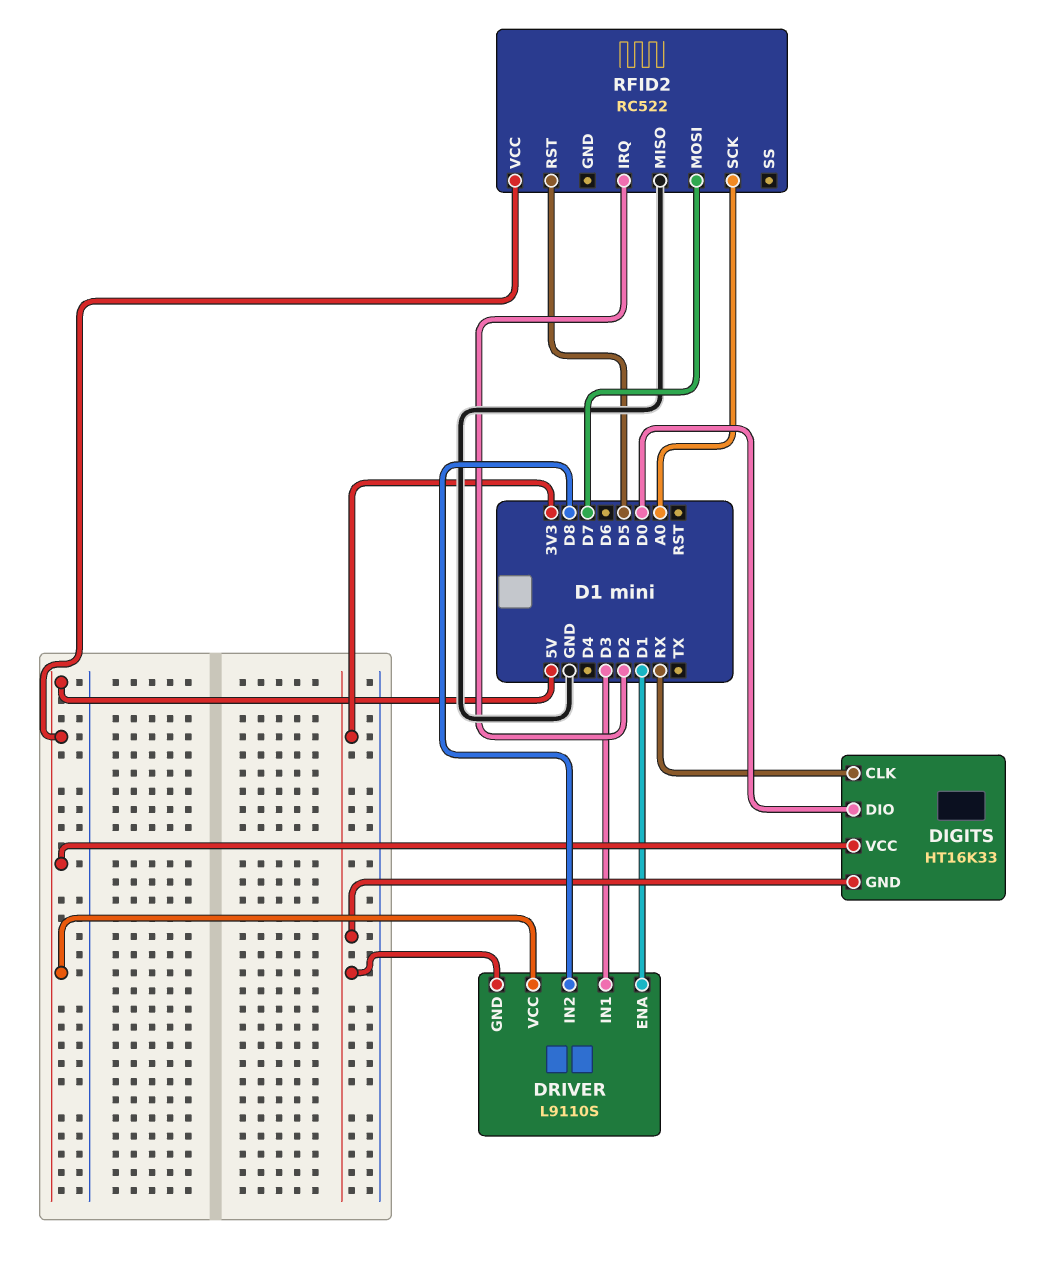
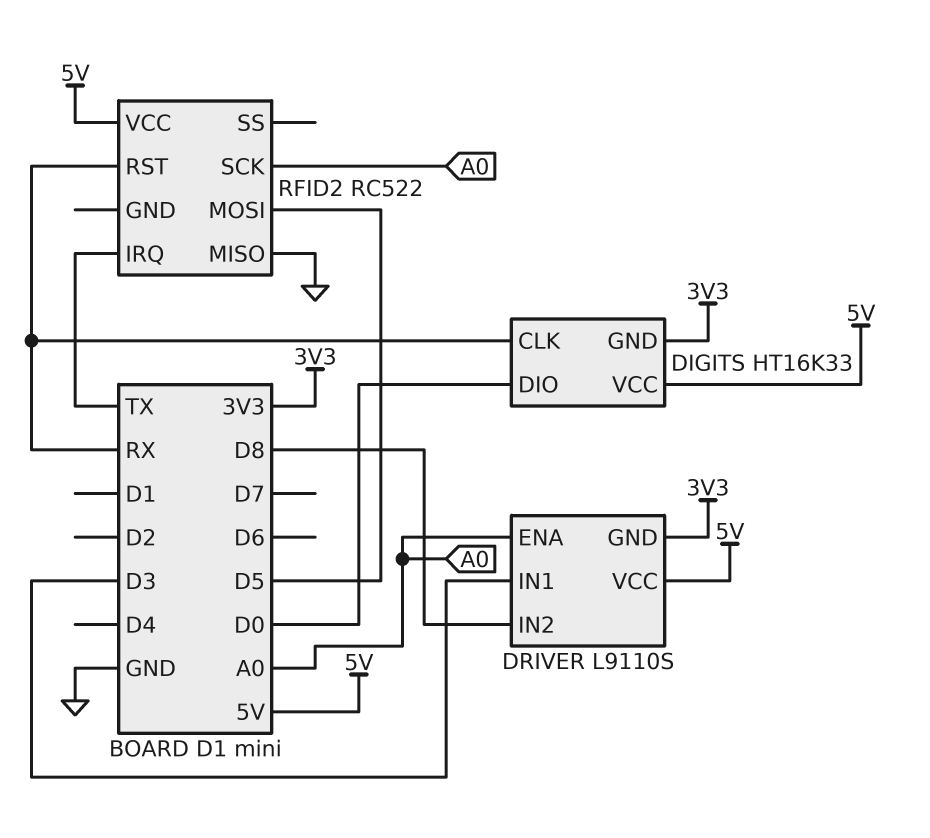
DRIVER pin ENA: D1 -> A0
RFID2 pin IRQ: D2 -> TX
RFID2 pin MOSI: D7 -> D5
RFID2 pin RST: D5 -> RX

